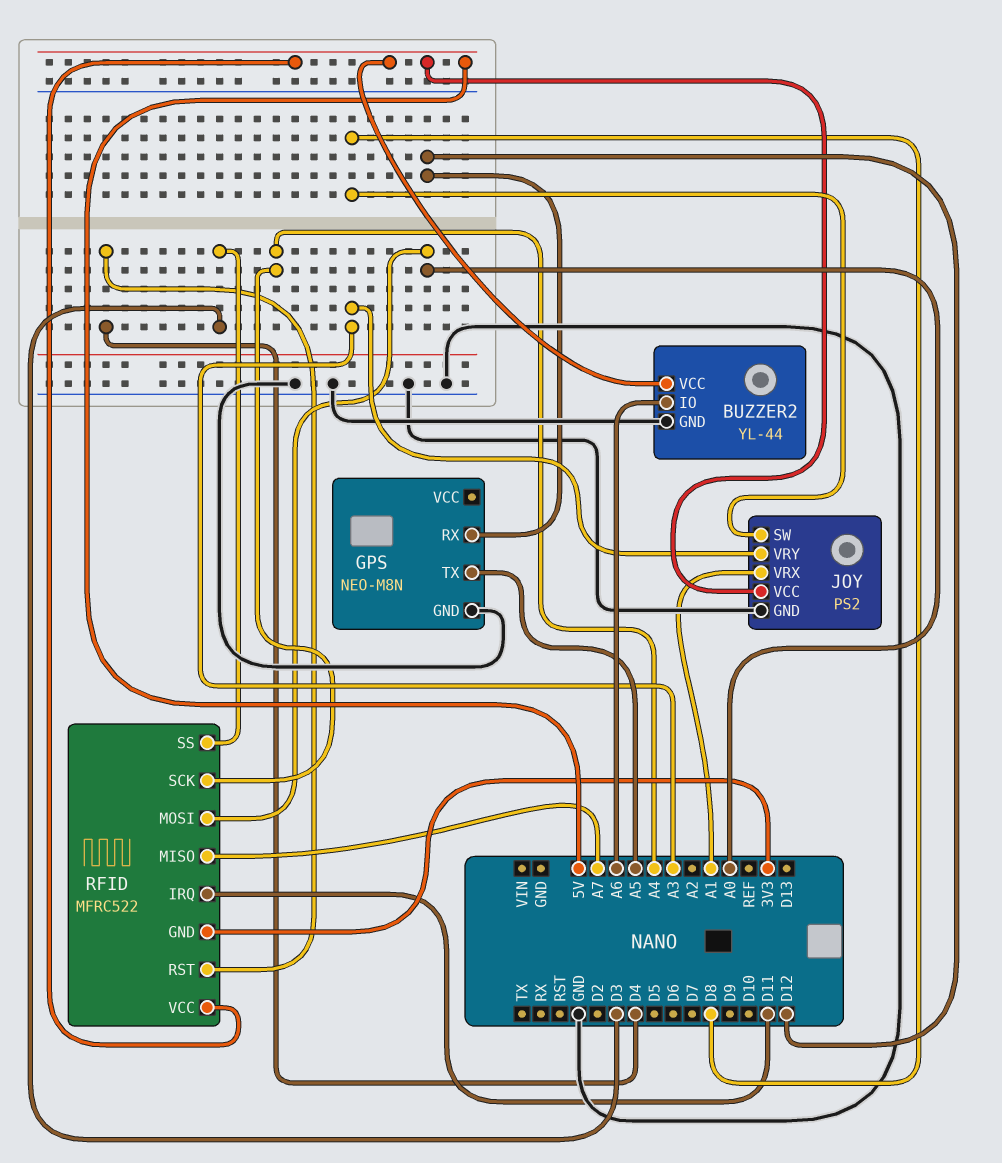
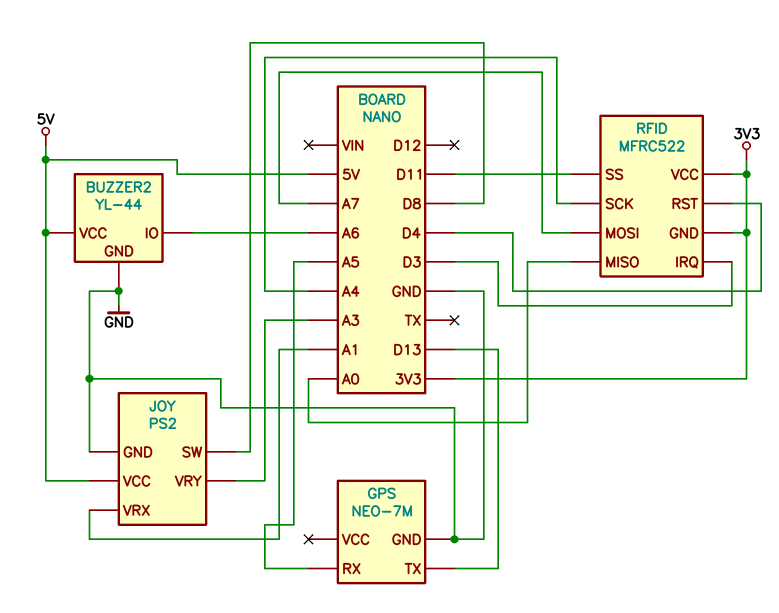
GPS: NEO-M8N -> NEO-7M
GPS pin RX: D12 -> A5
GPS pin TX: A5 -> D13
RFID pin IRQ: D11 -> D3
RFID pin MISO: A7 -> A0
RFID pin MOSI: A0 -> A7
RFID pin SS: D3 -> D11
RFID pin VCC: 5V -> 3V3

